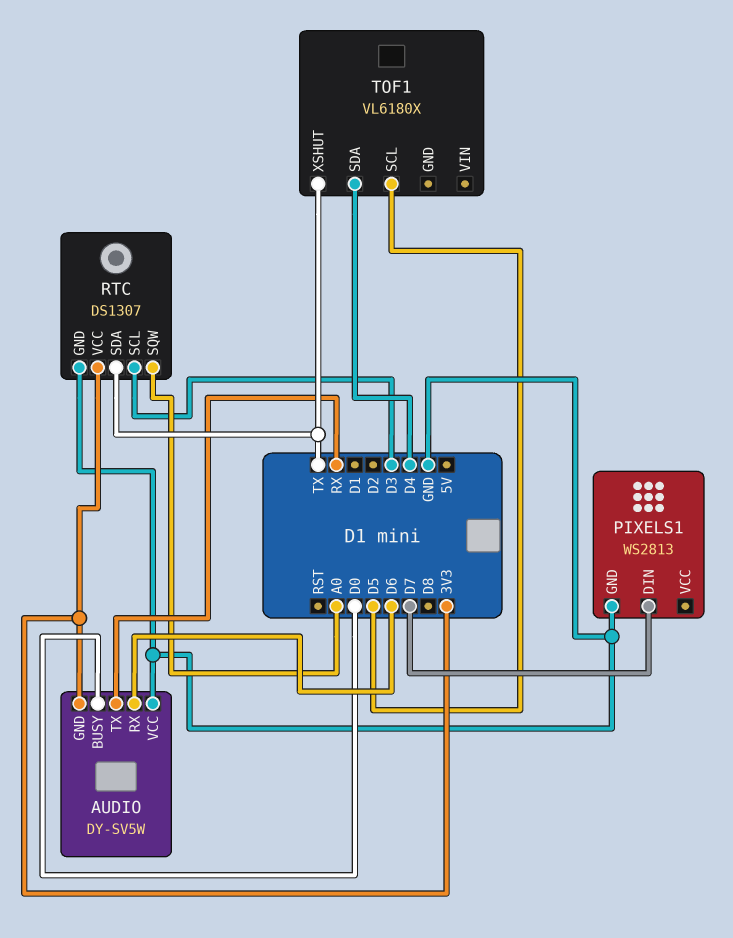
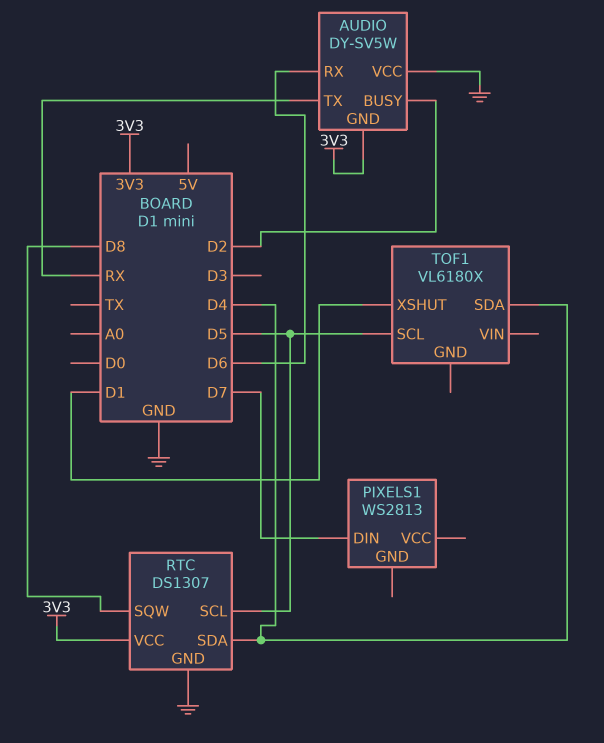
AUDIO pin BUSY: D0 -> D2
PIXELS1 pin GND: GND -> none
RTC pin SCL: D3 -> D5
RTC pin SDA: TX -> D4
RTC pin SQW: A0 -> D8
TOF1 pin XSHUT: TX -> D1

